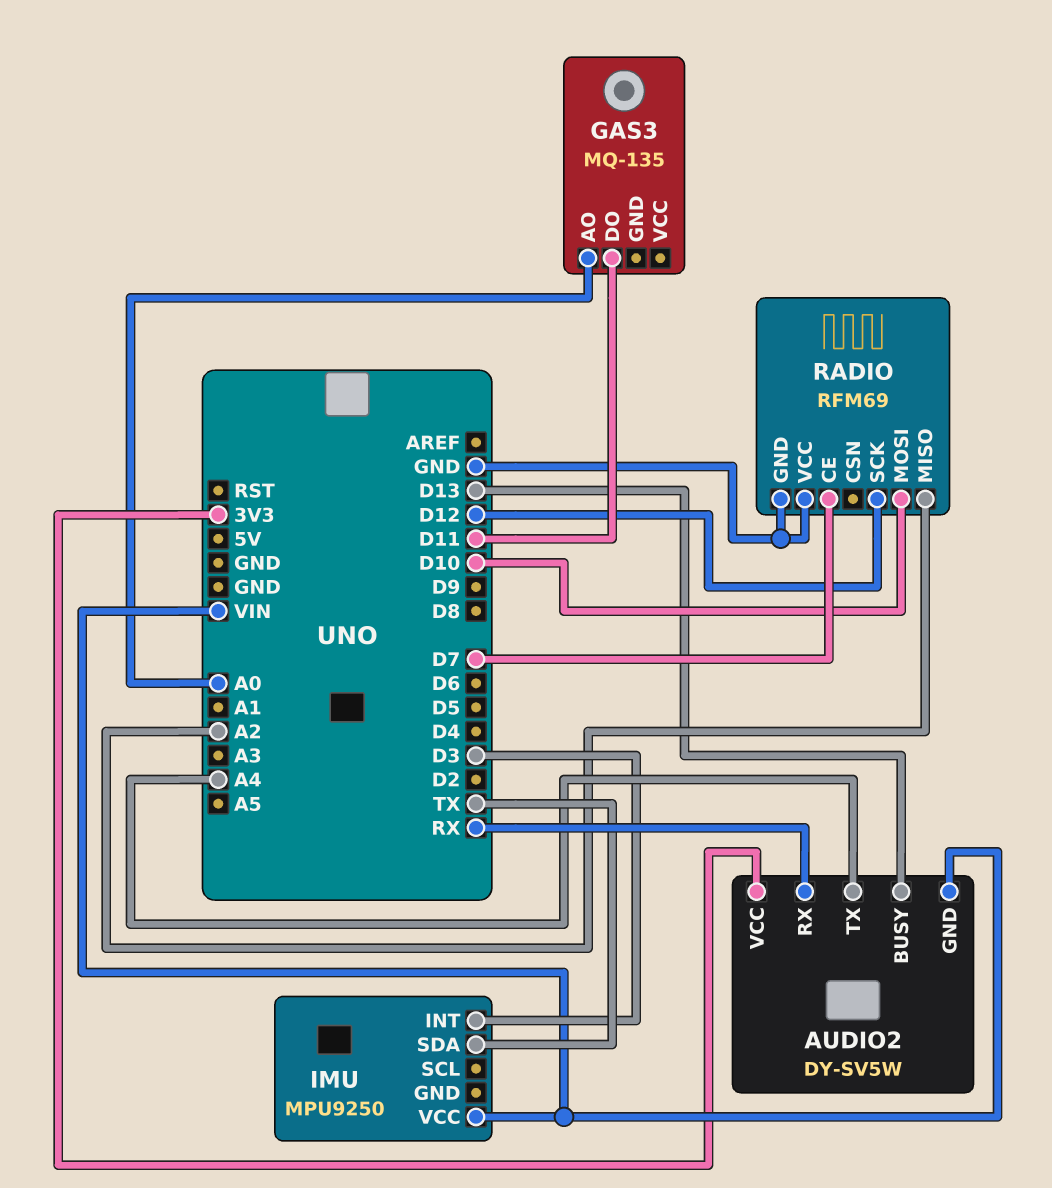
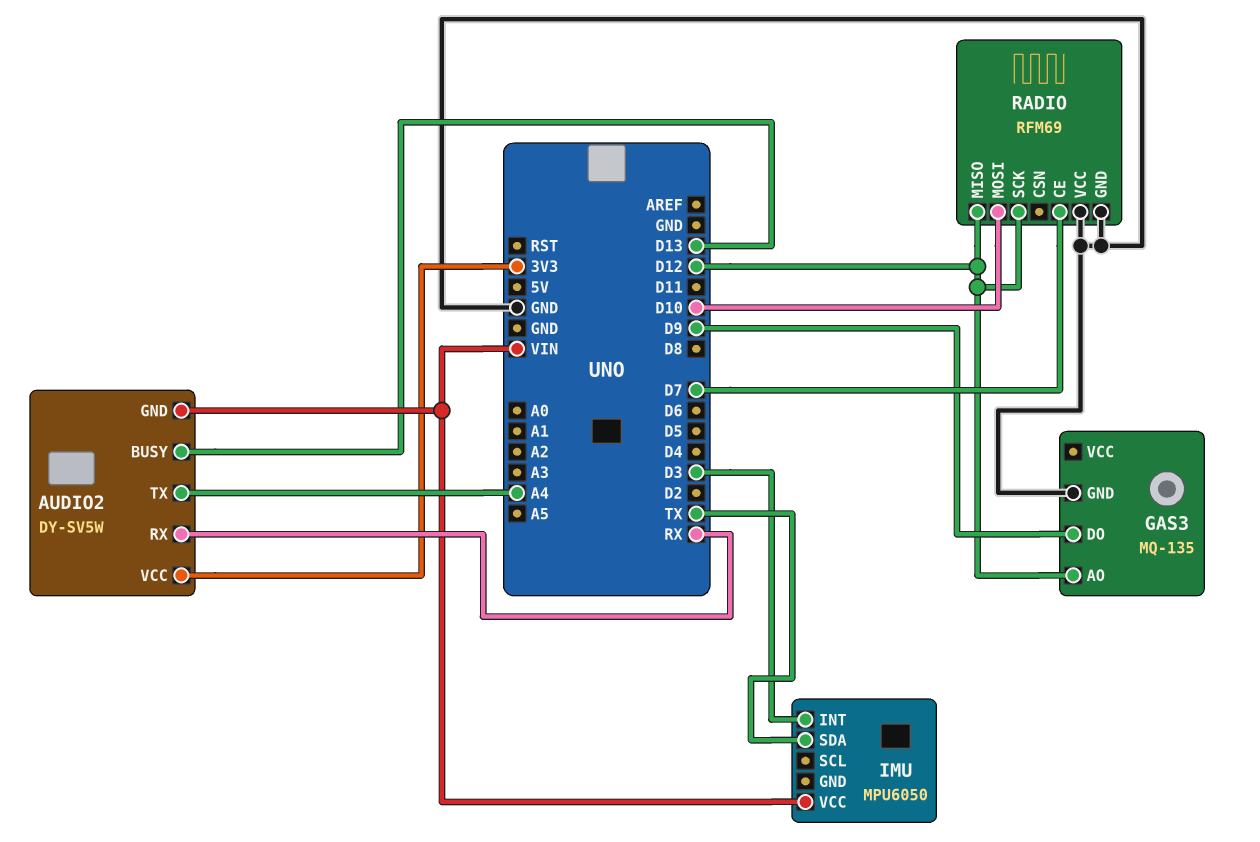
GAS3 pin AO: A0 -> D12
GAS3 pin DO: D11 -> D9
GAS3 pin GND: none -> GND
IMU: MPU9250 -> MPU6050
RADIO pin MISO: A2 -> D12

